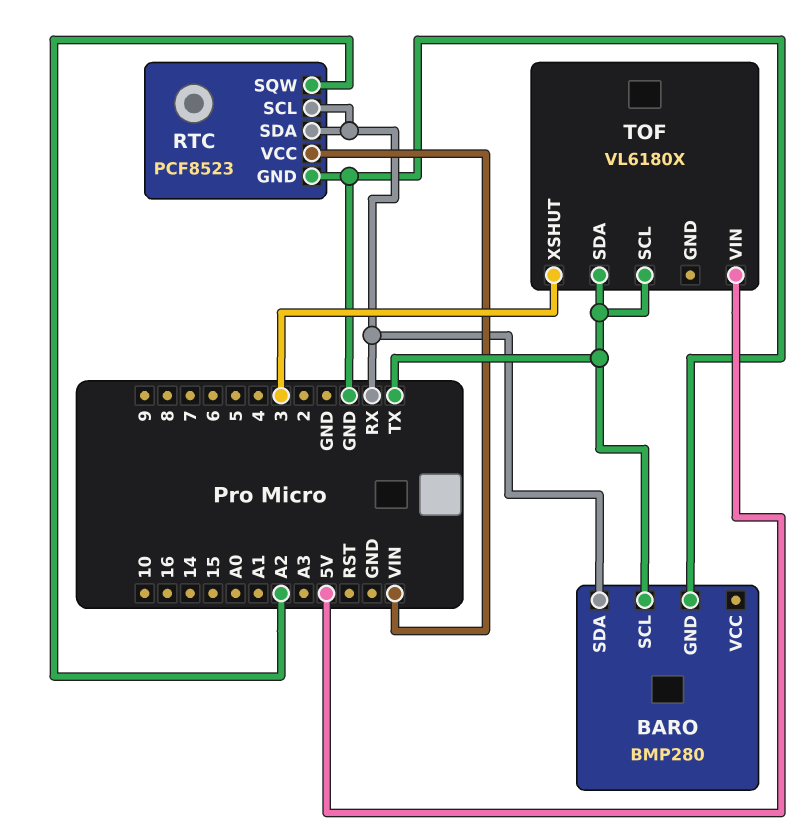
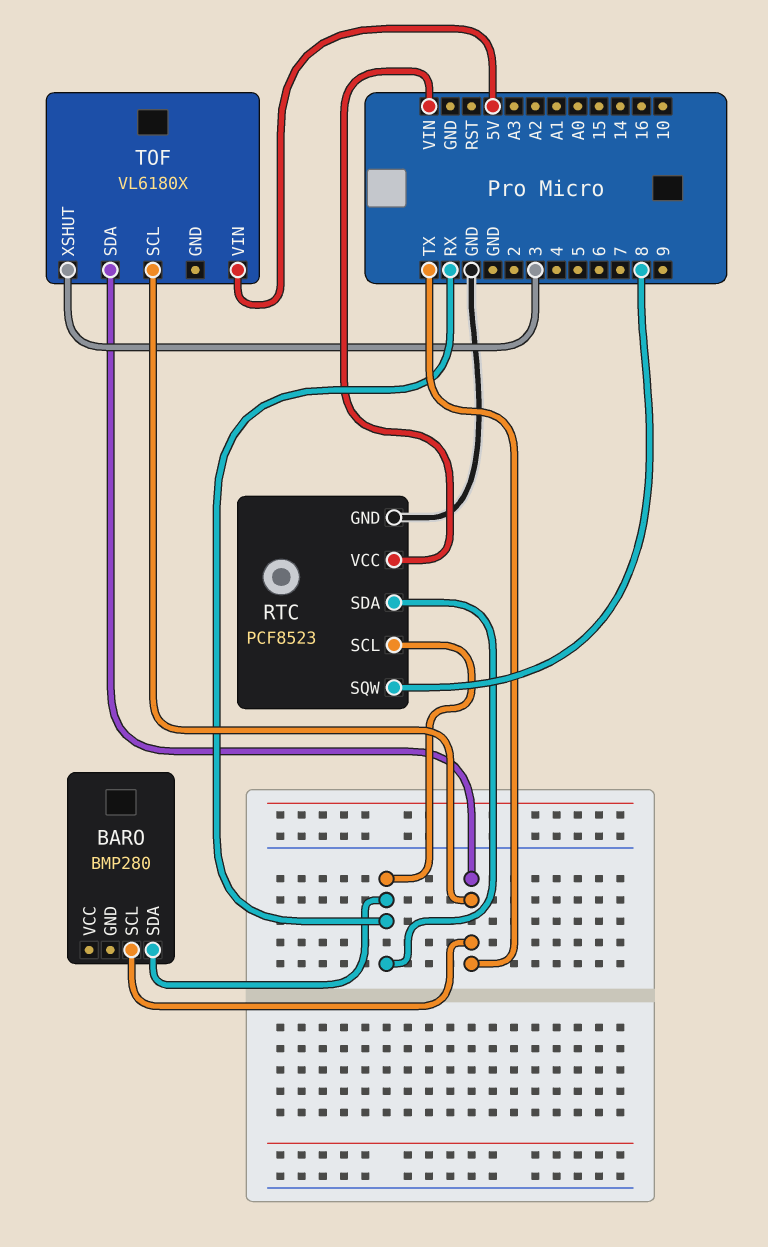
BARO pin GND: GND -> none
RTC pin SQW: A2 -> 8

